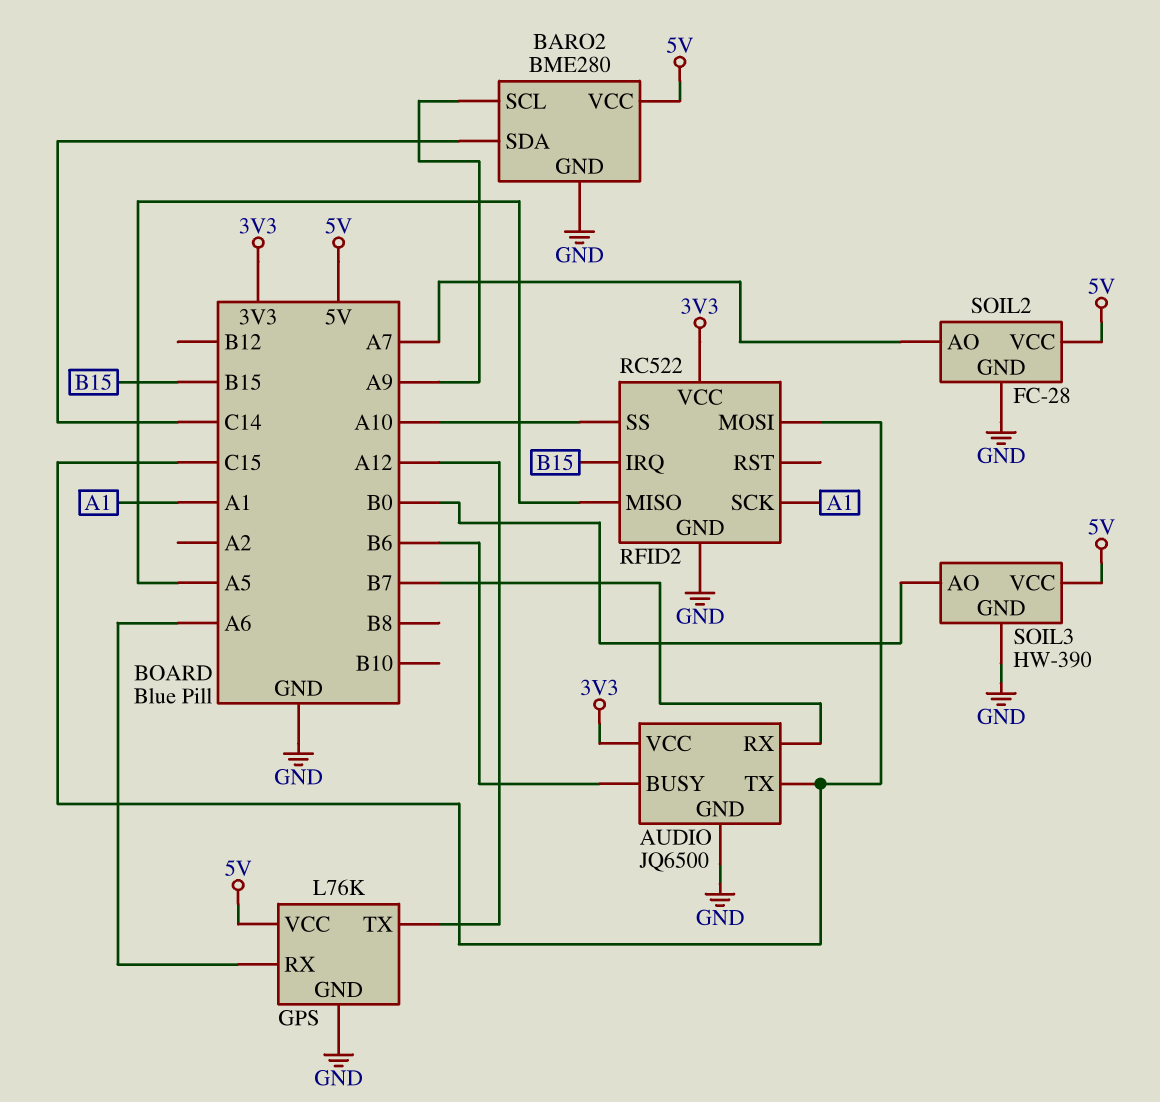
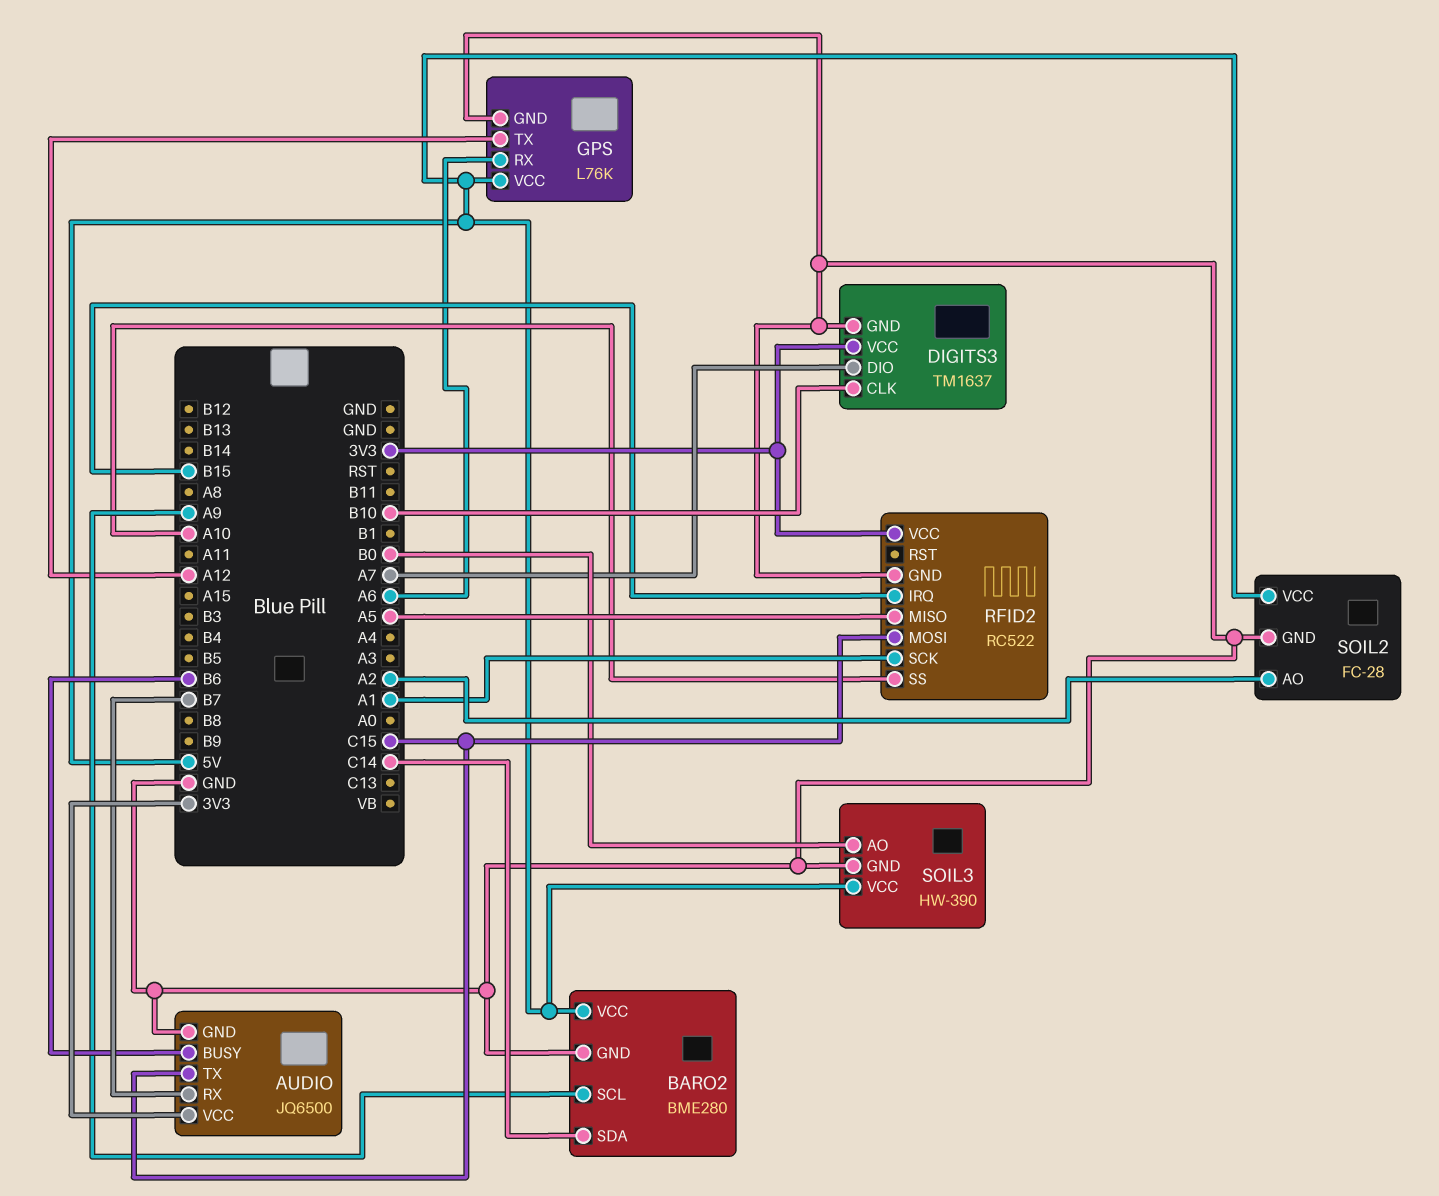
DIGITS3: none -> TM1637
DIGITS3 pin CLK: none -> B10
DIGITS3 pin DIO: none -> A7
DIGITS3 pin GND: none -> GND
DIGITS3 pin VCC: none -> 3V3
SOIL2 pin AO: A7 -> A2

